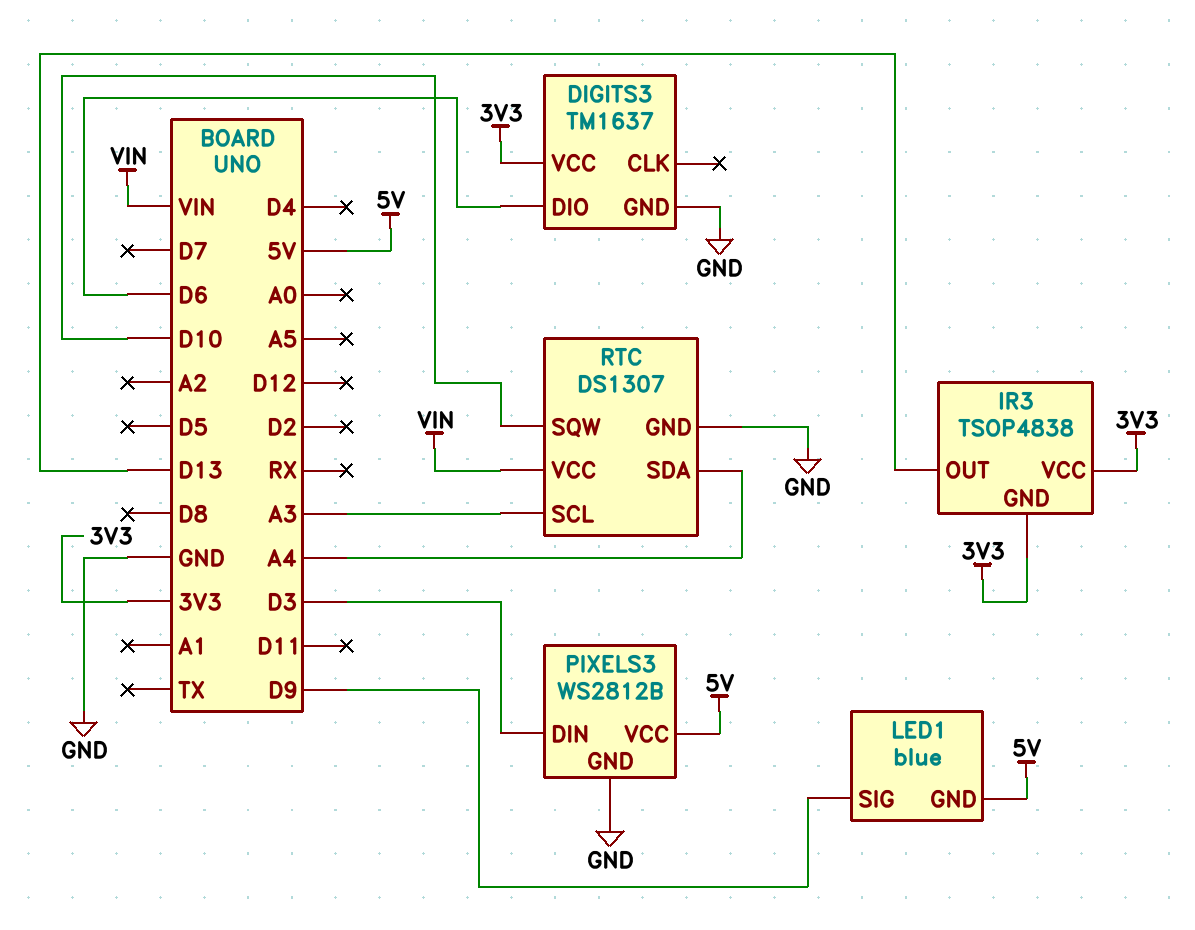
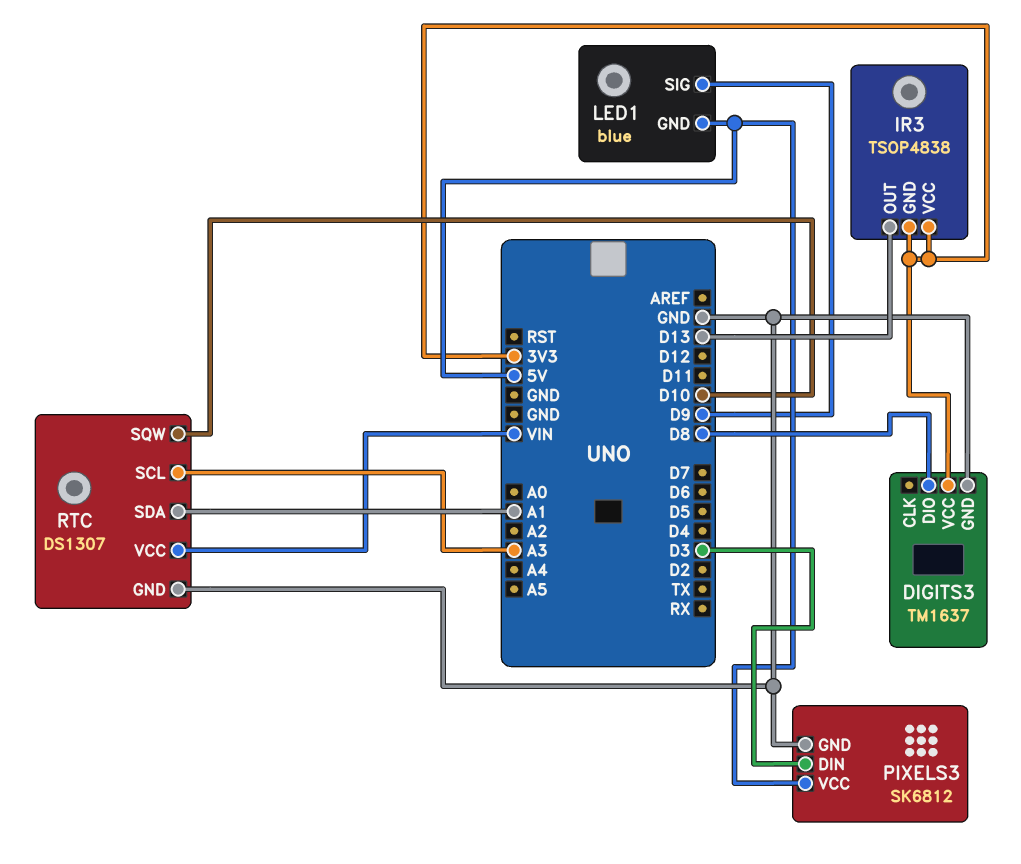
DIGITS3 pin DIO: D6 -> D8
PIXELS3: WS2812B -> SK6812
RTC pin SDA: A4 -> A1

